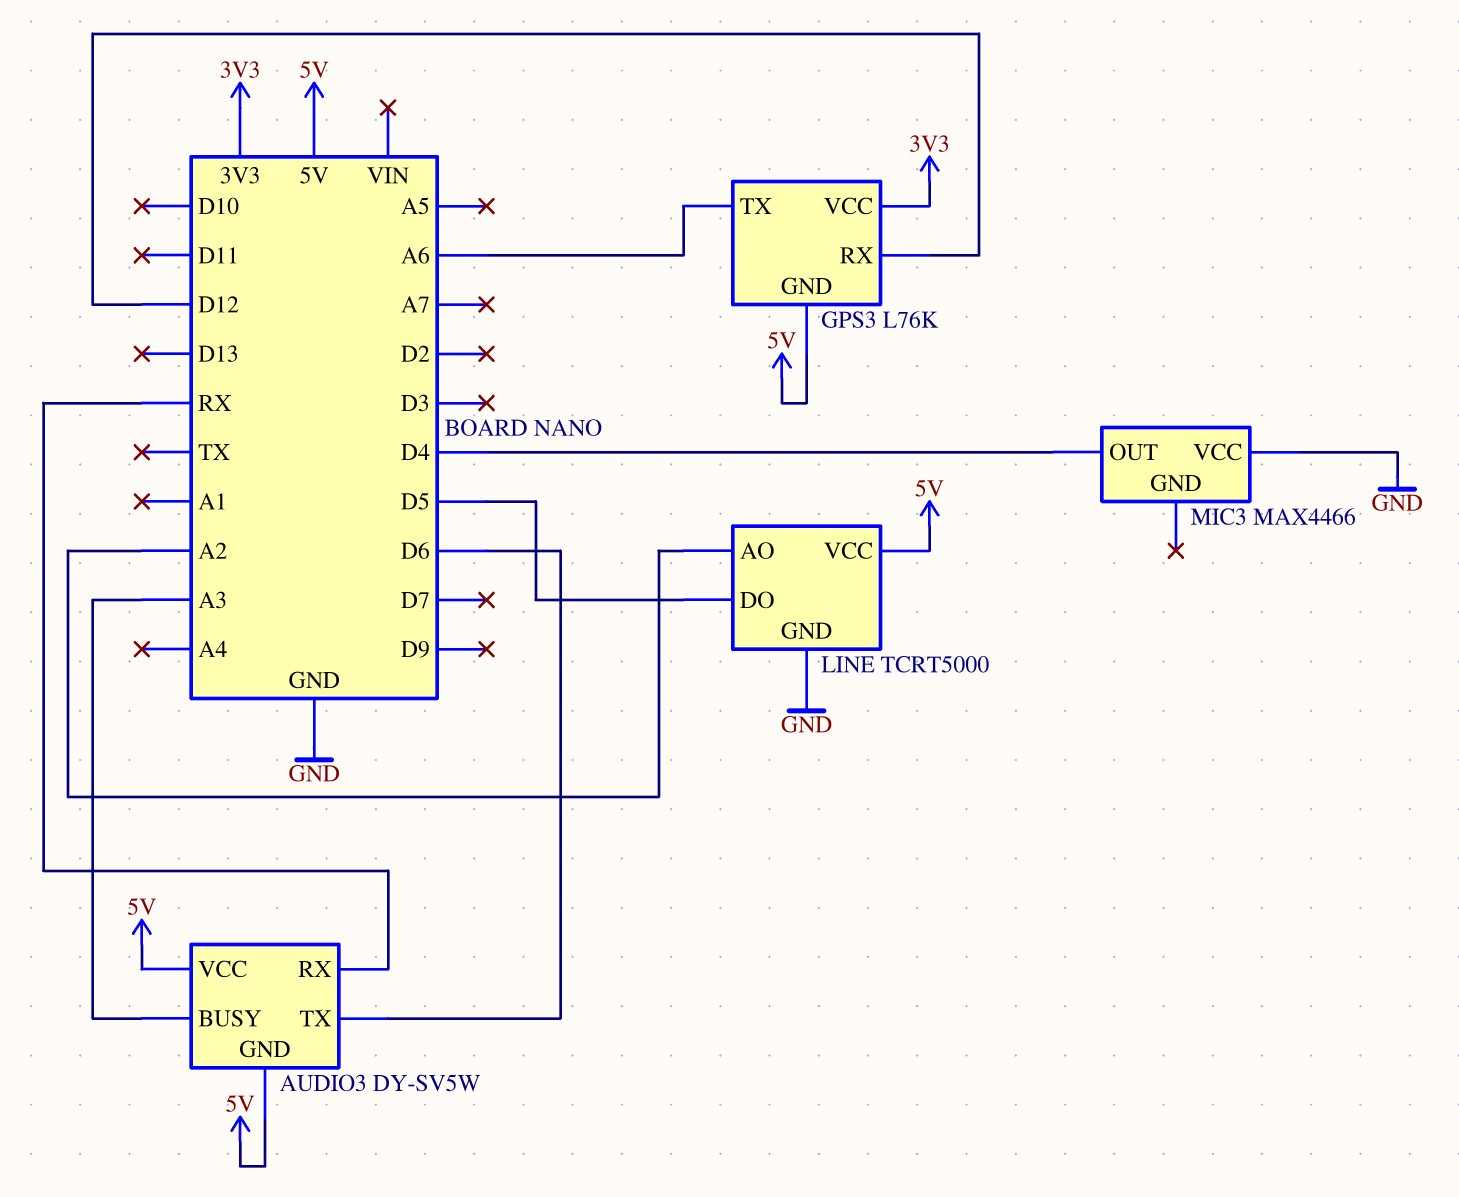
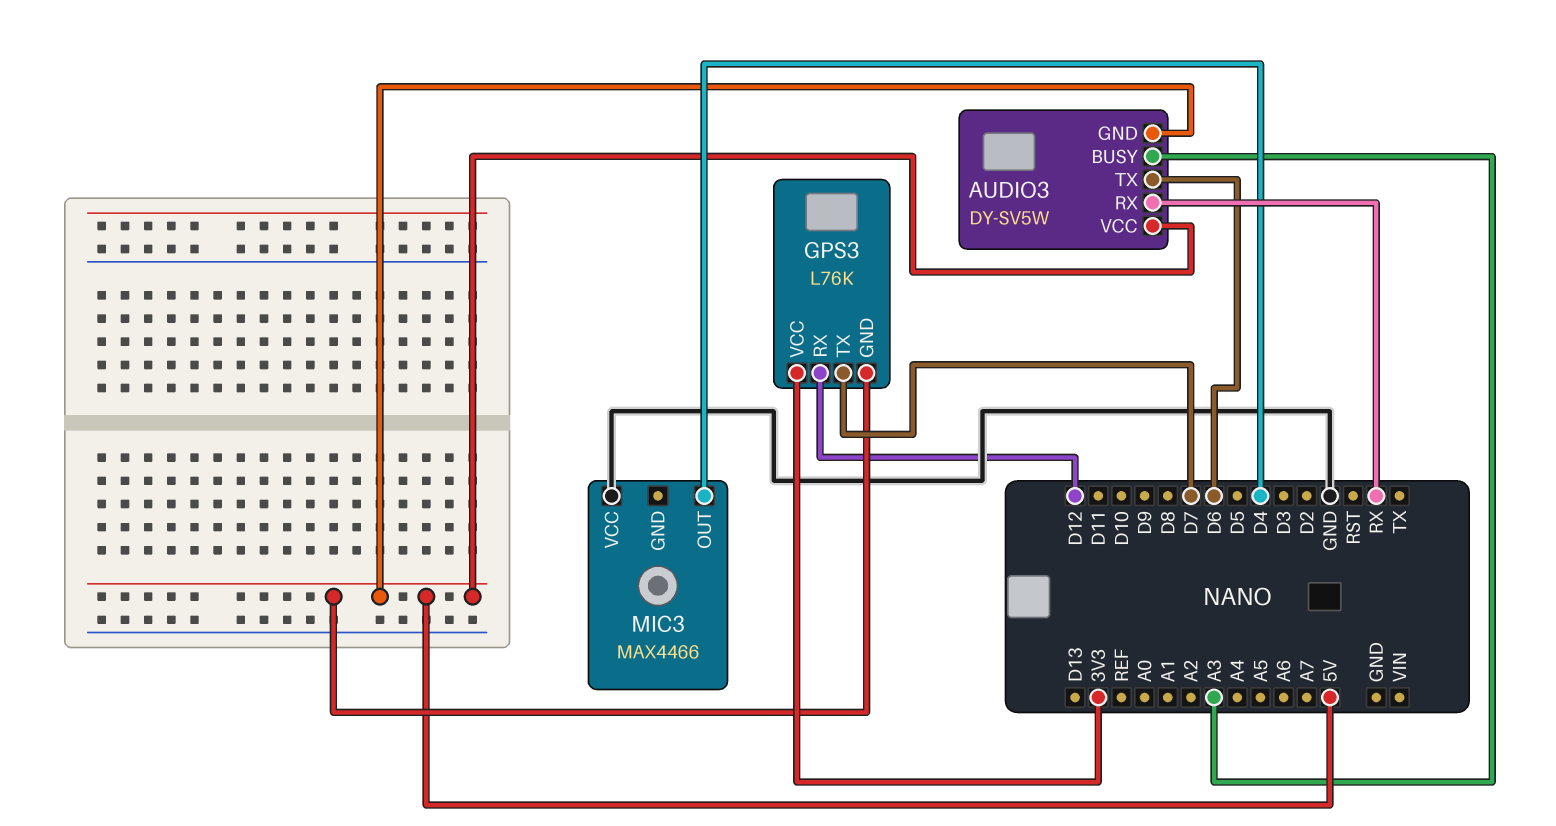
GPS3 pin TX: A6 -> D7
LINE: TCRT5000 -> none
LINE pin AO: A2 -> none
LINE pin DO: D5 -> none
LINE pin GND: GND -> none
LINE pin VCC: 5V -> none

